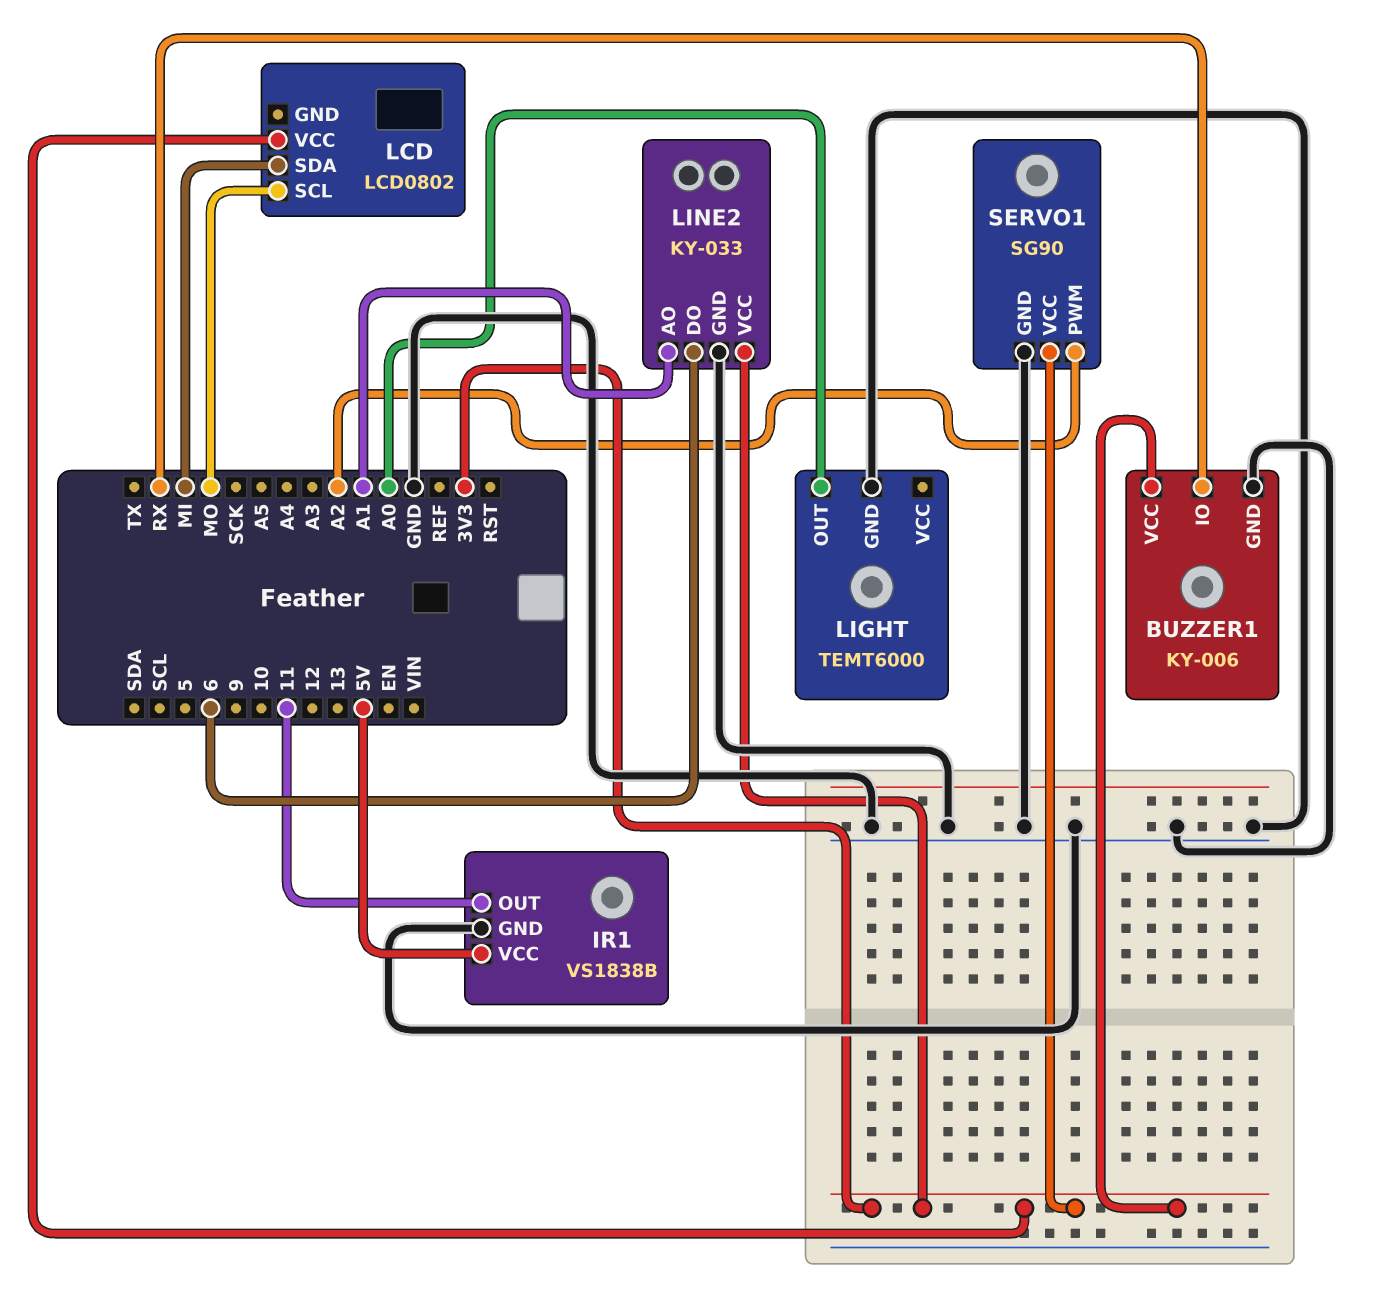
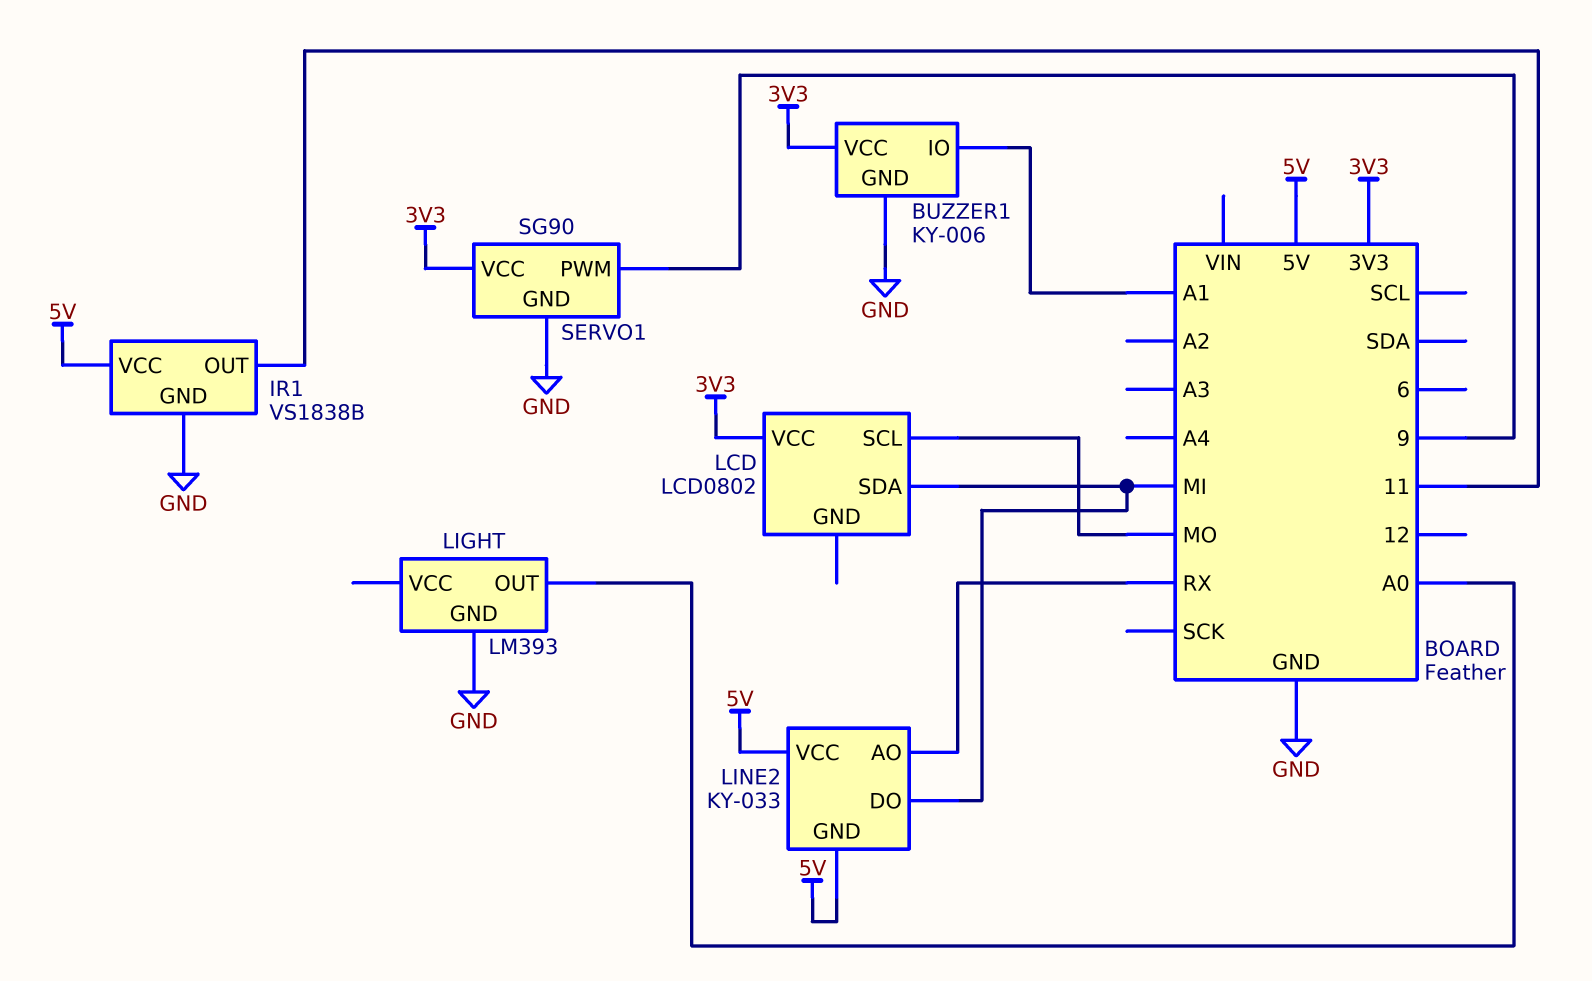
BUZZER1 pin IO: RX -> A1
LIGHT: TEMT6000 -> LM393
LINE2 pin AO: A1 -> RX
LINE2 pin DO: 6 -> MI
LINE2 pin GND: GND -> 5V
LINE2 pin VCC: 3V3 -> 5V
SERVO1 pin PWM: A2 -> 9

